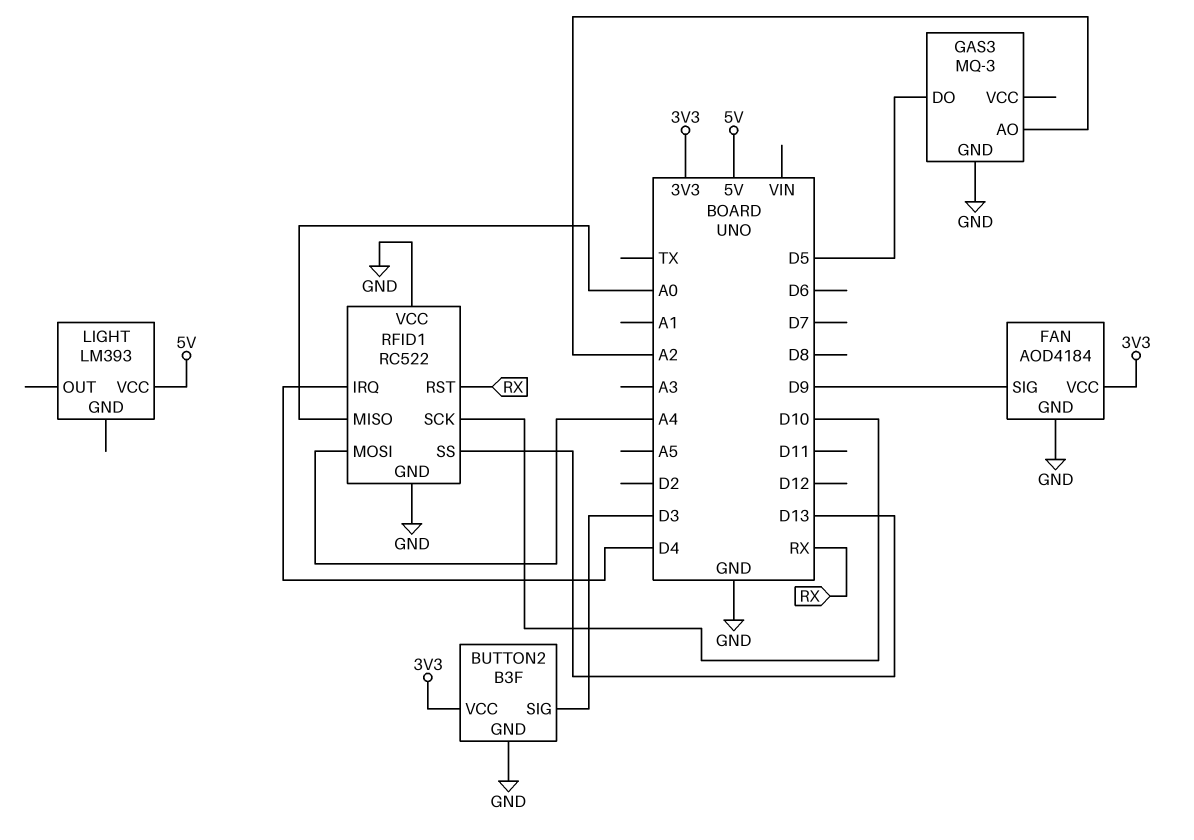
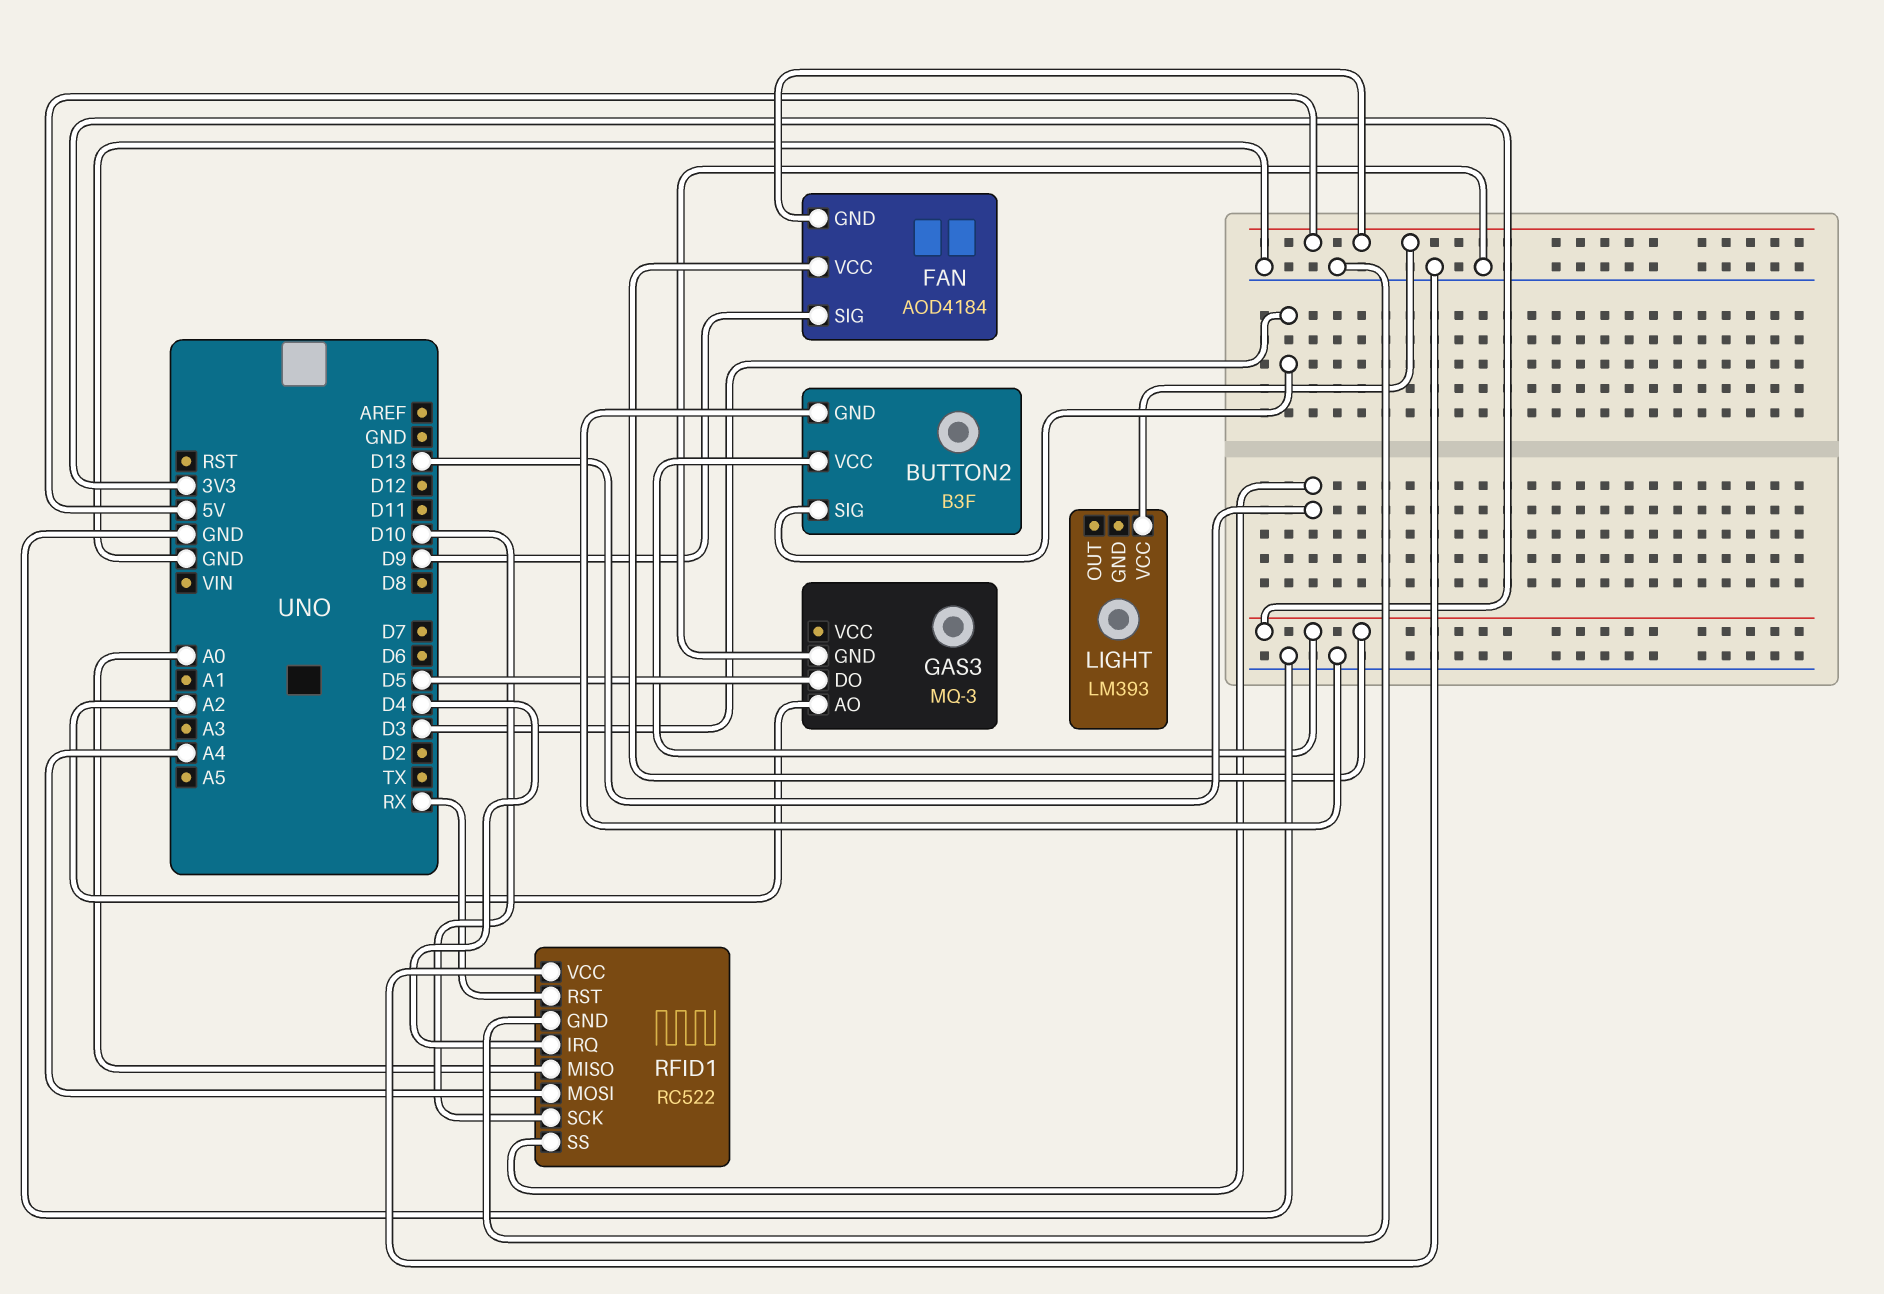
FAN pin GND: GND -> 5V

